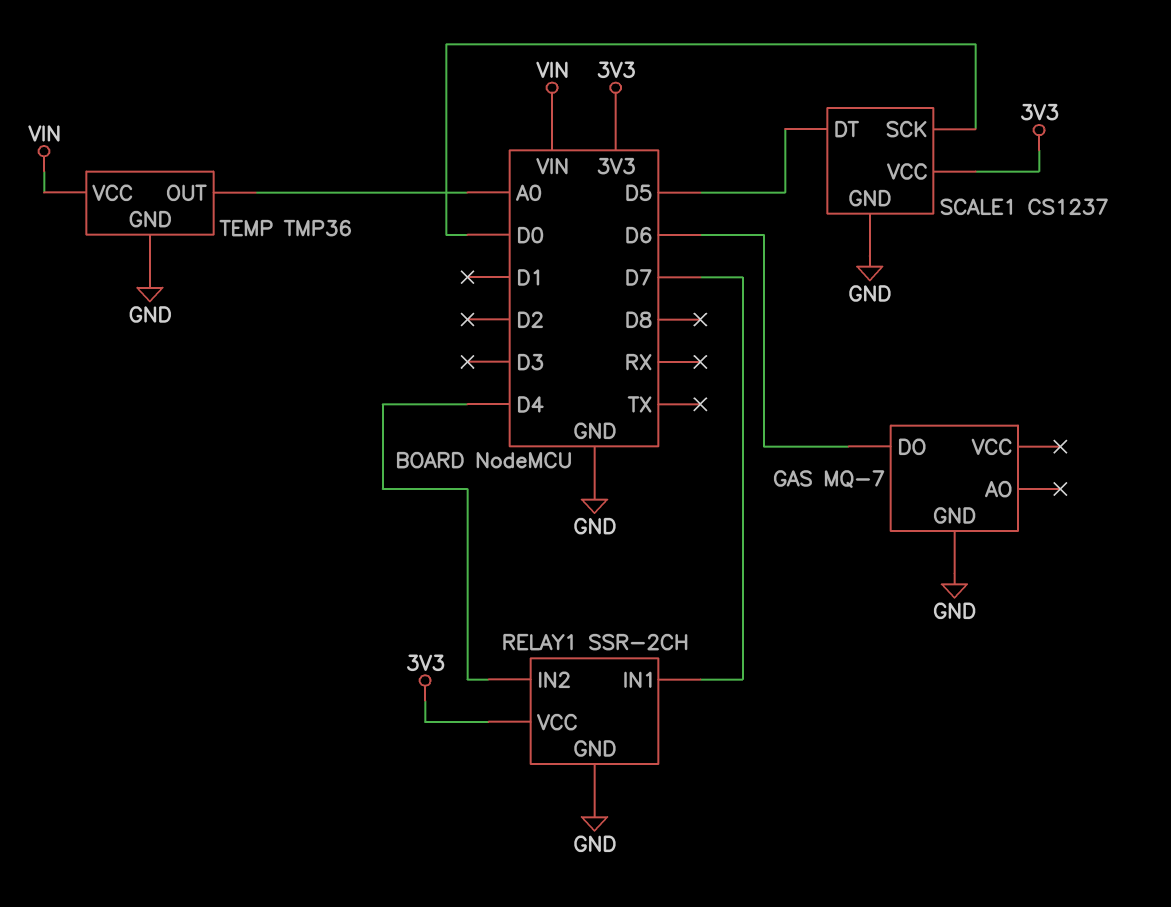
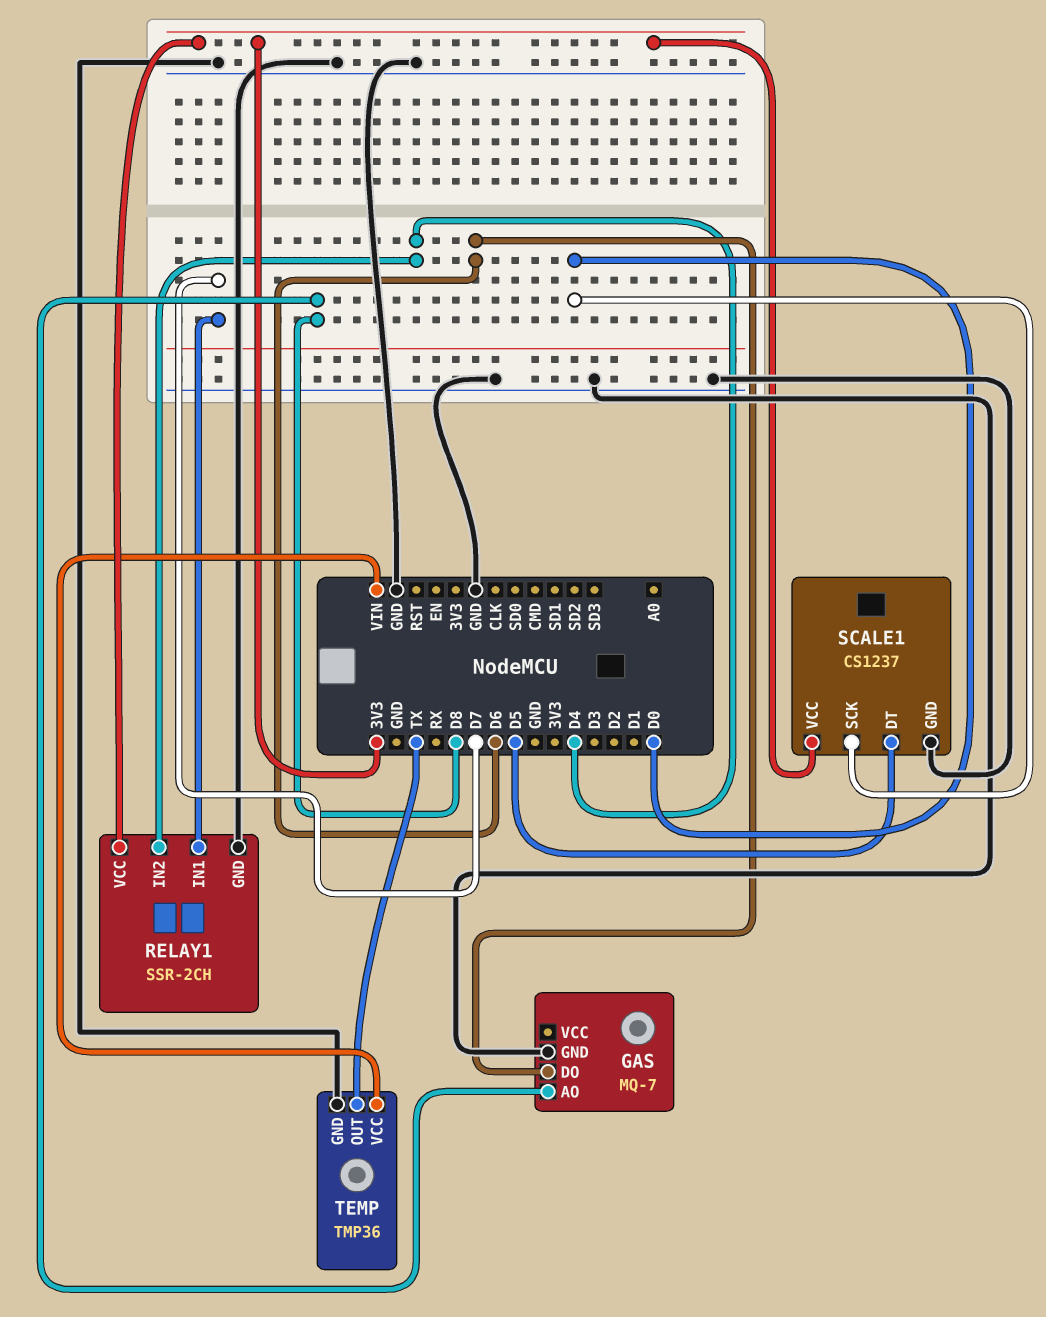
GAS pin AO: none -> D8
TEMP pin OUT: A0 -> TX

